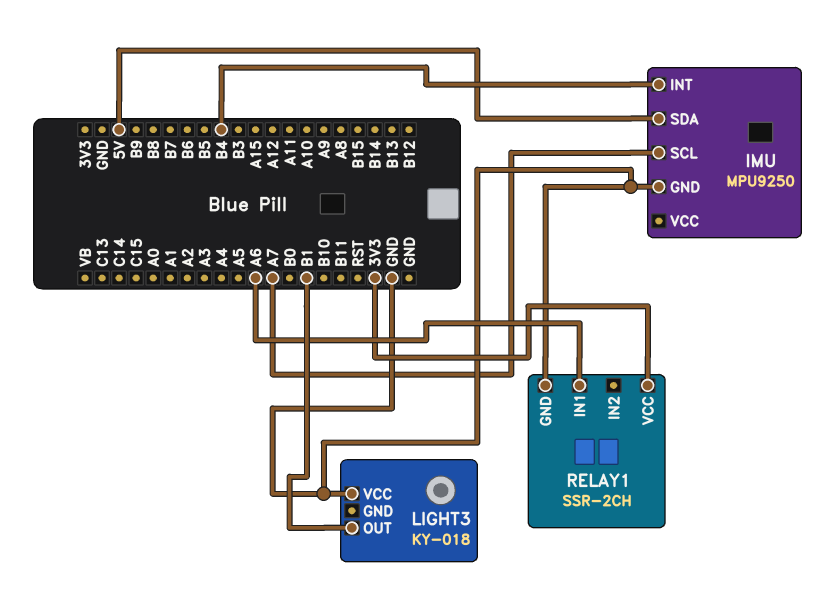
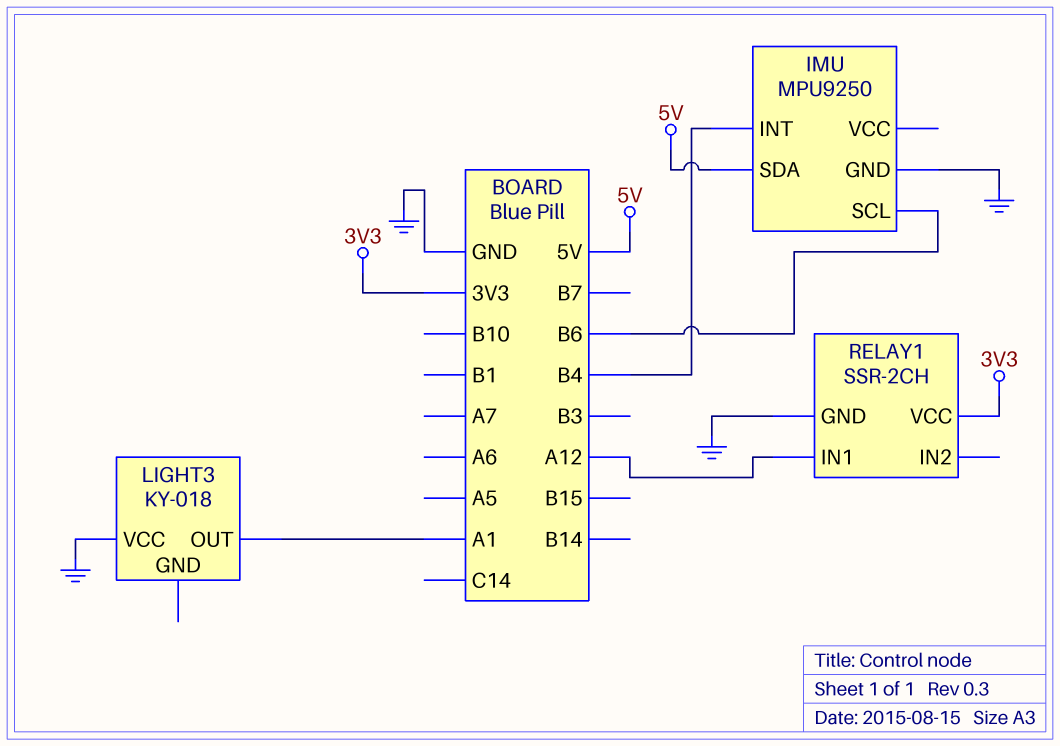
IMU pin SCL: A7 -> B6
LIGHT3 pin OUT: B1 -> A1
RELAY1 pin IN1: A6 -> A12

